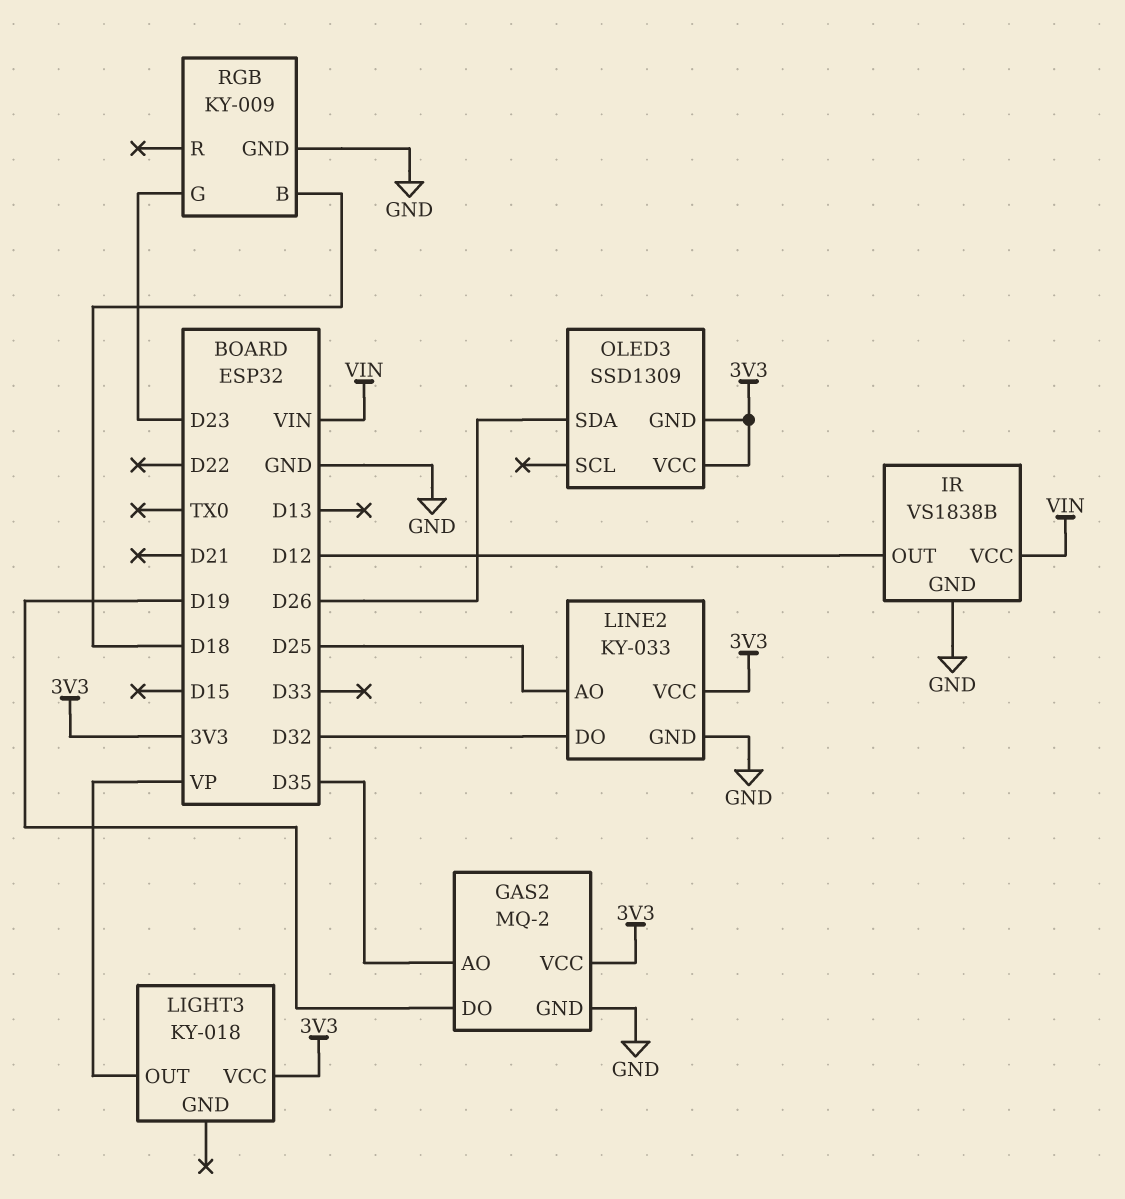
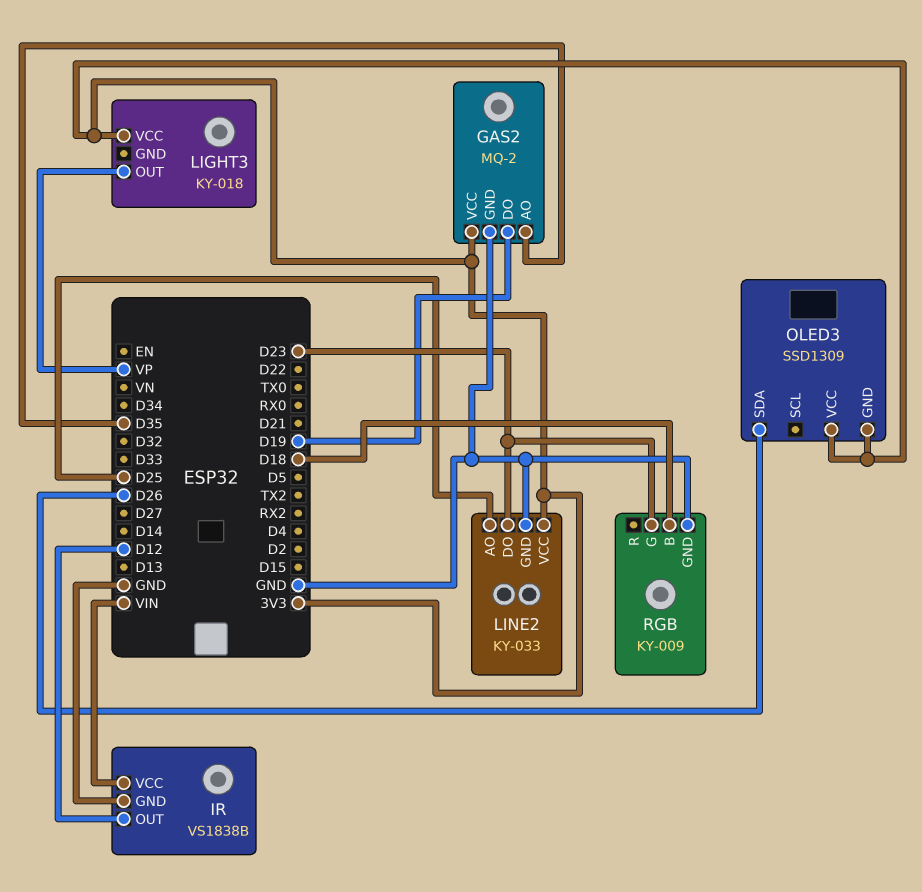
LINE2 pin DO: D32 -> D23

